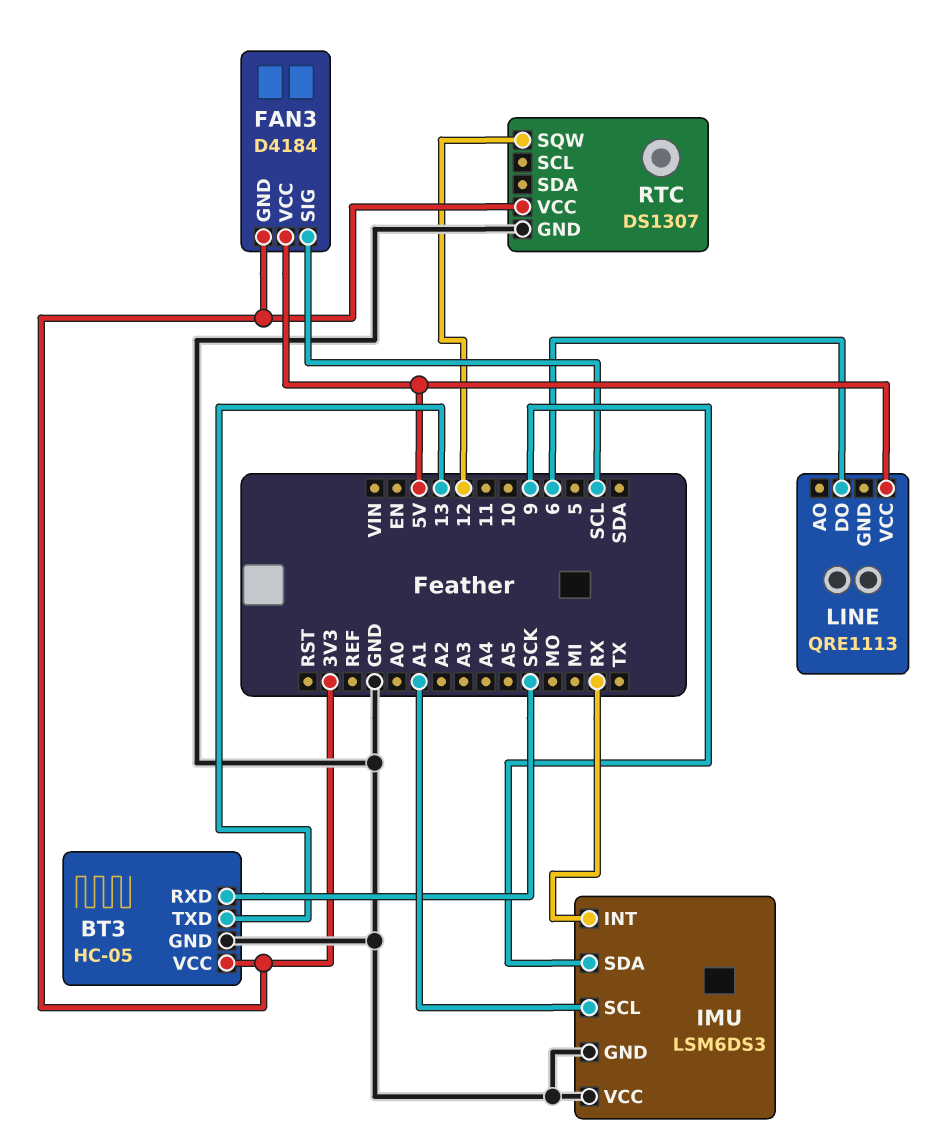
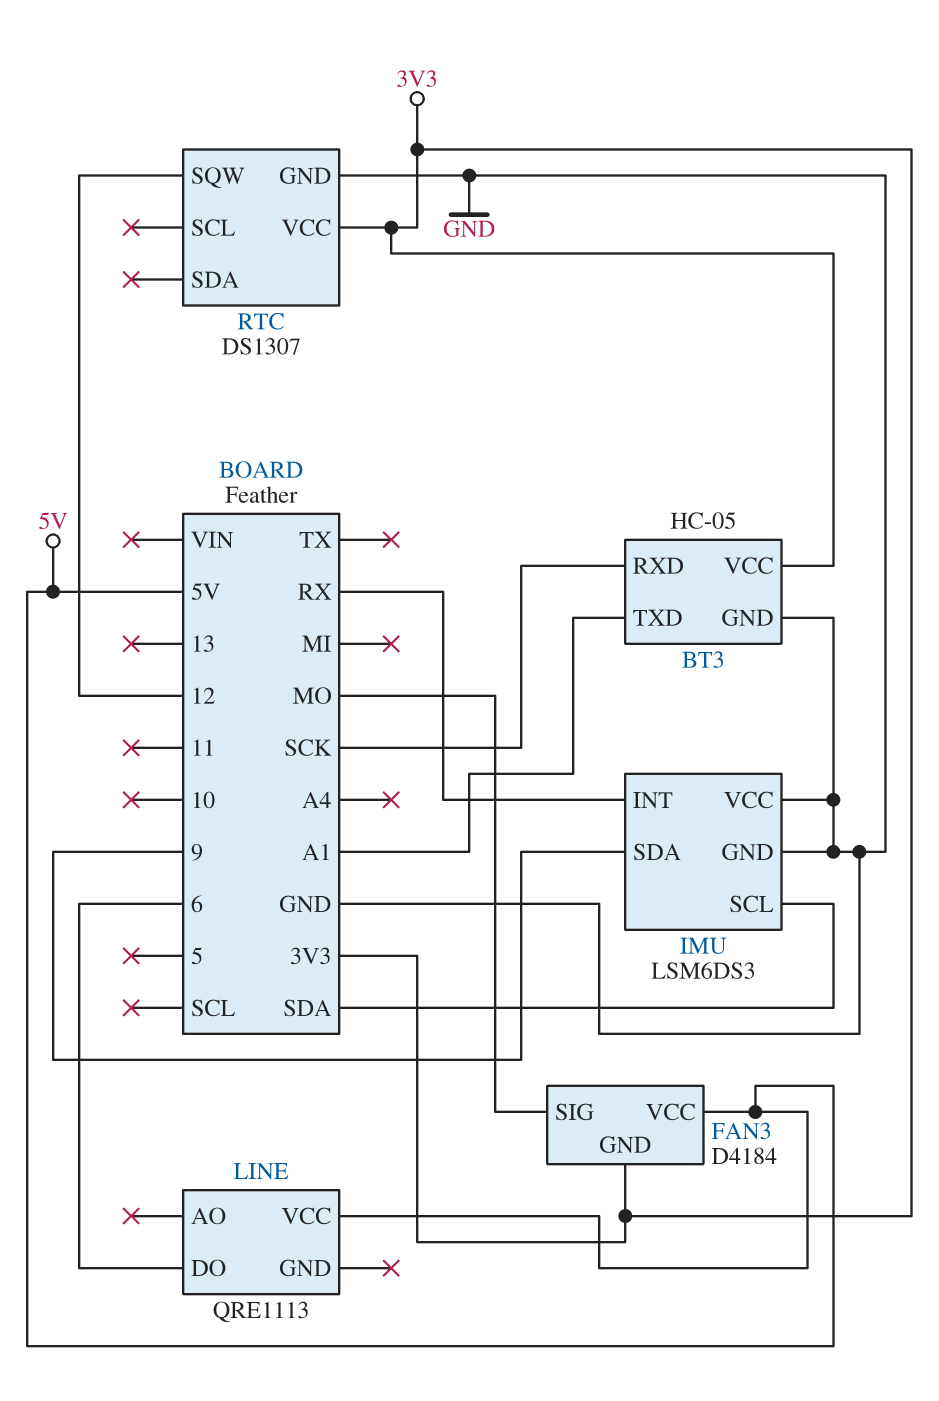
BT3 pin TXD: 13 -> A1
FAN3 pin SIG: SCL -> MO
IMU pin SCL: A1 -> SDA

